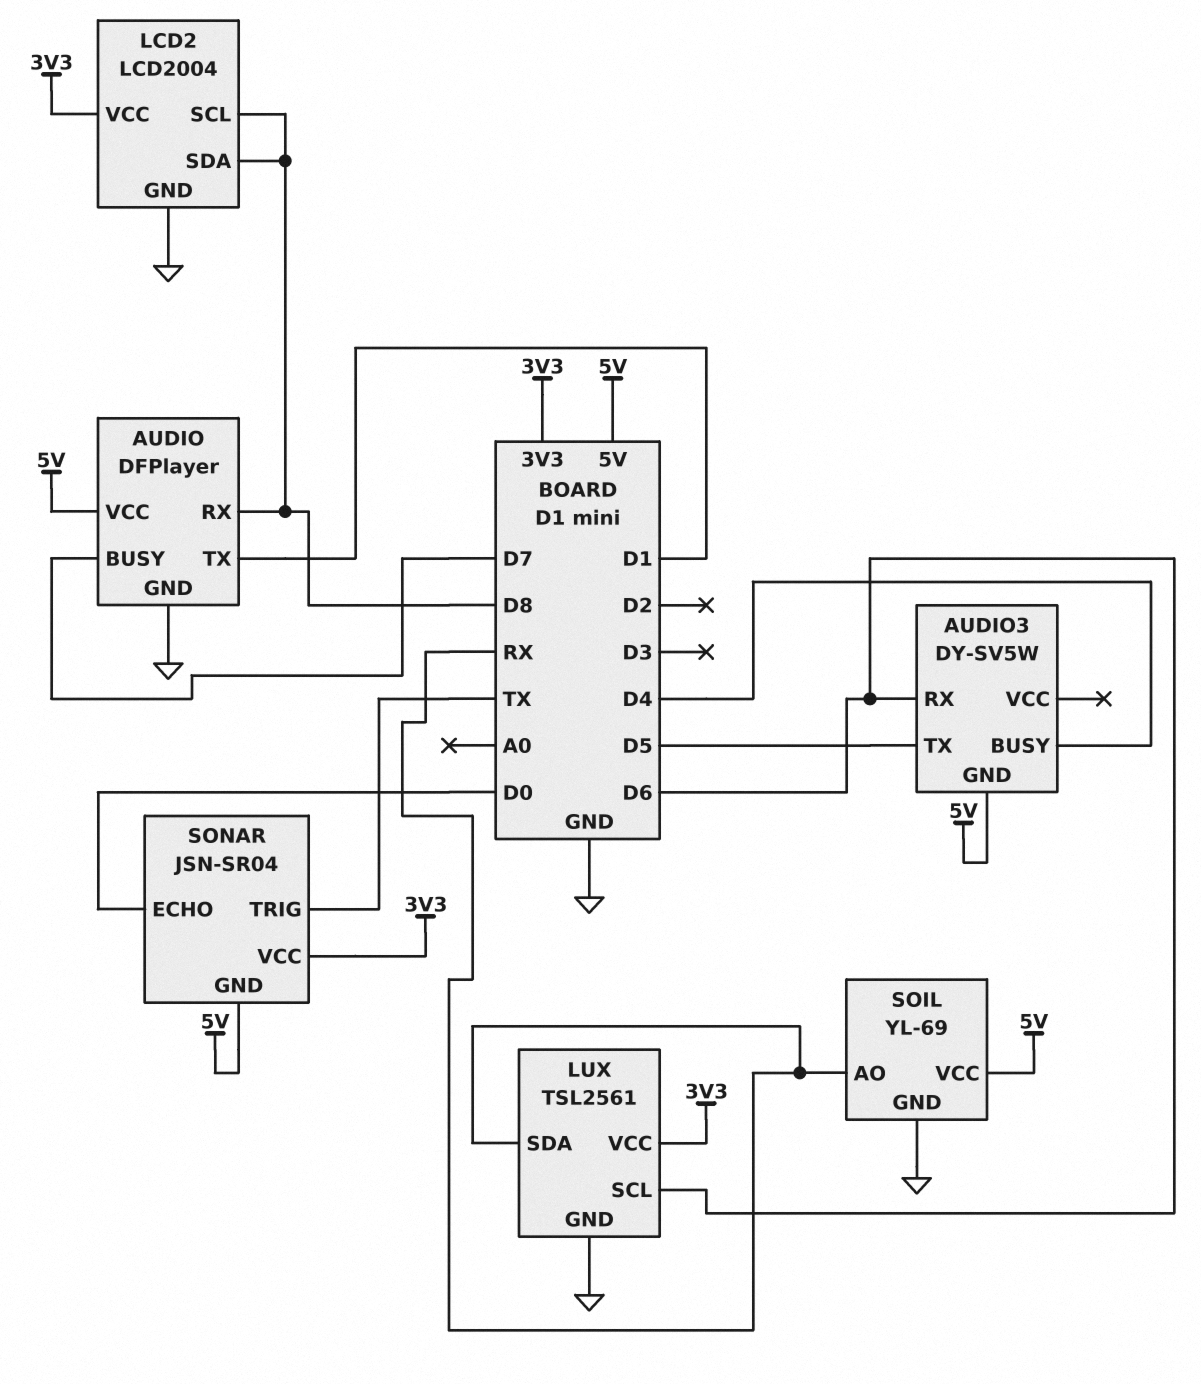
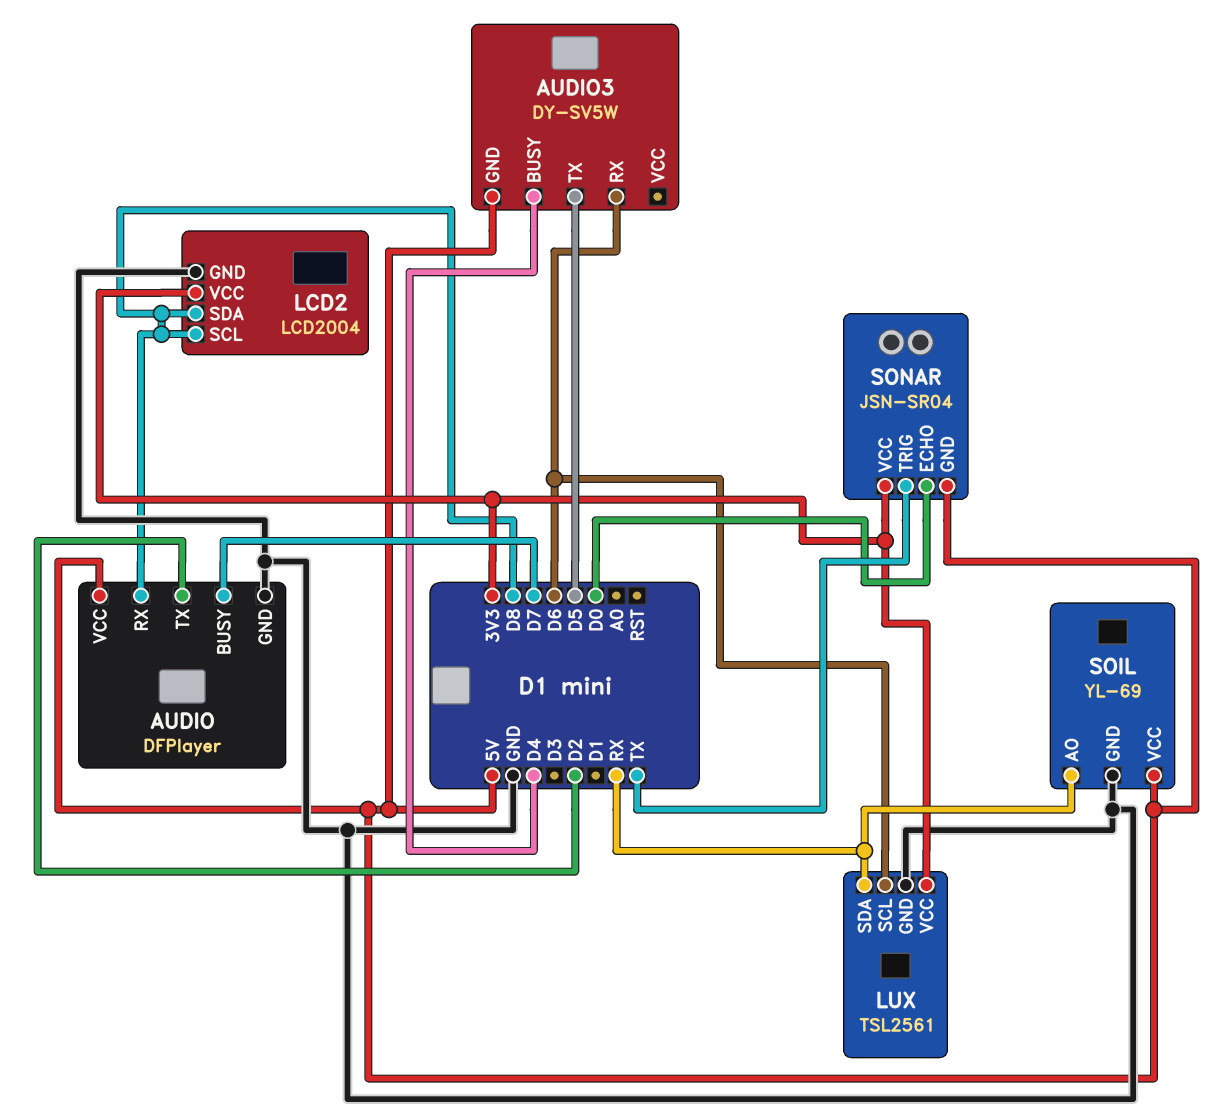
AUDIO pin TX: D1 -> D2

